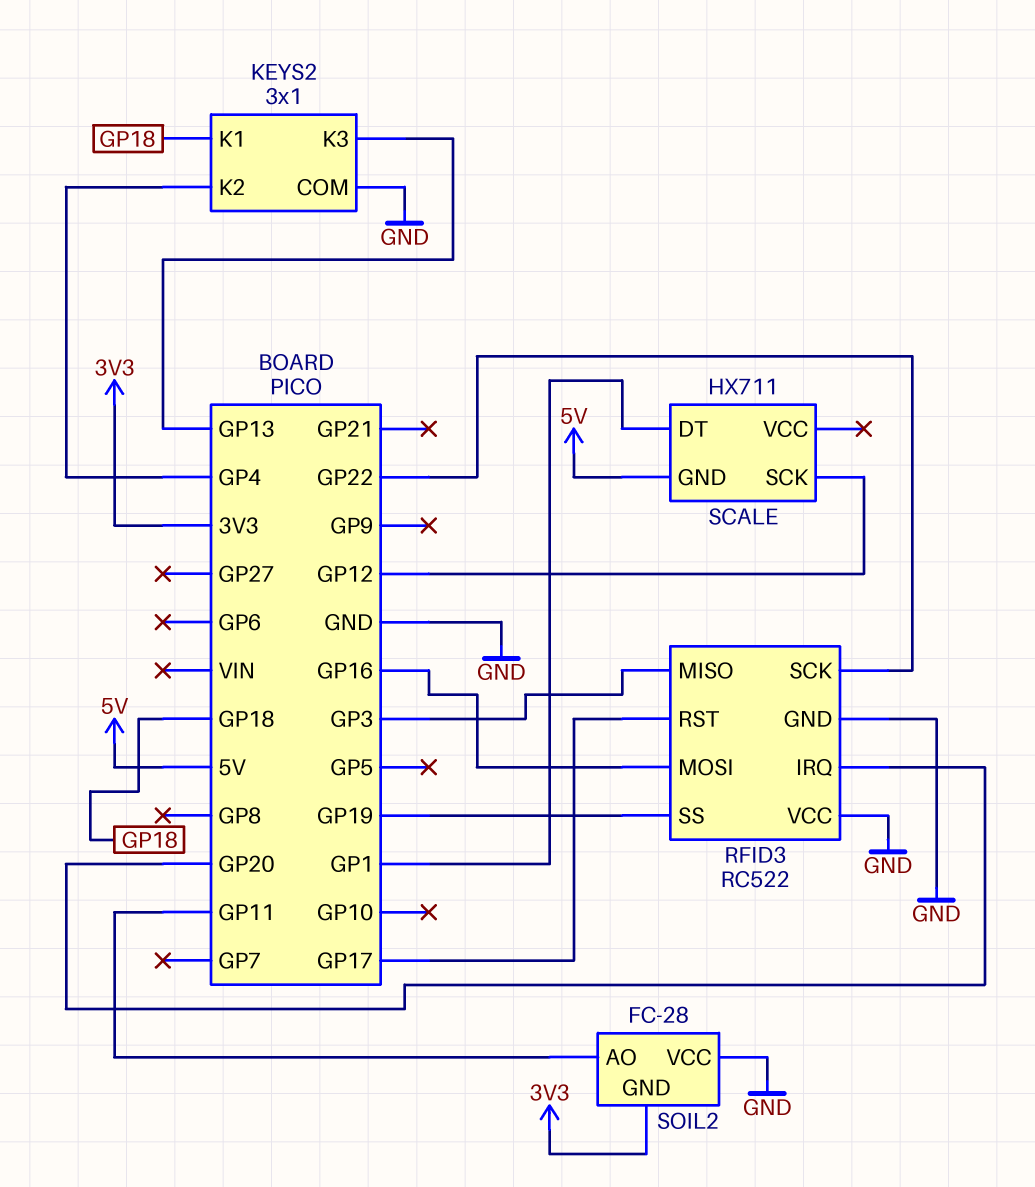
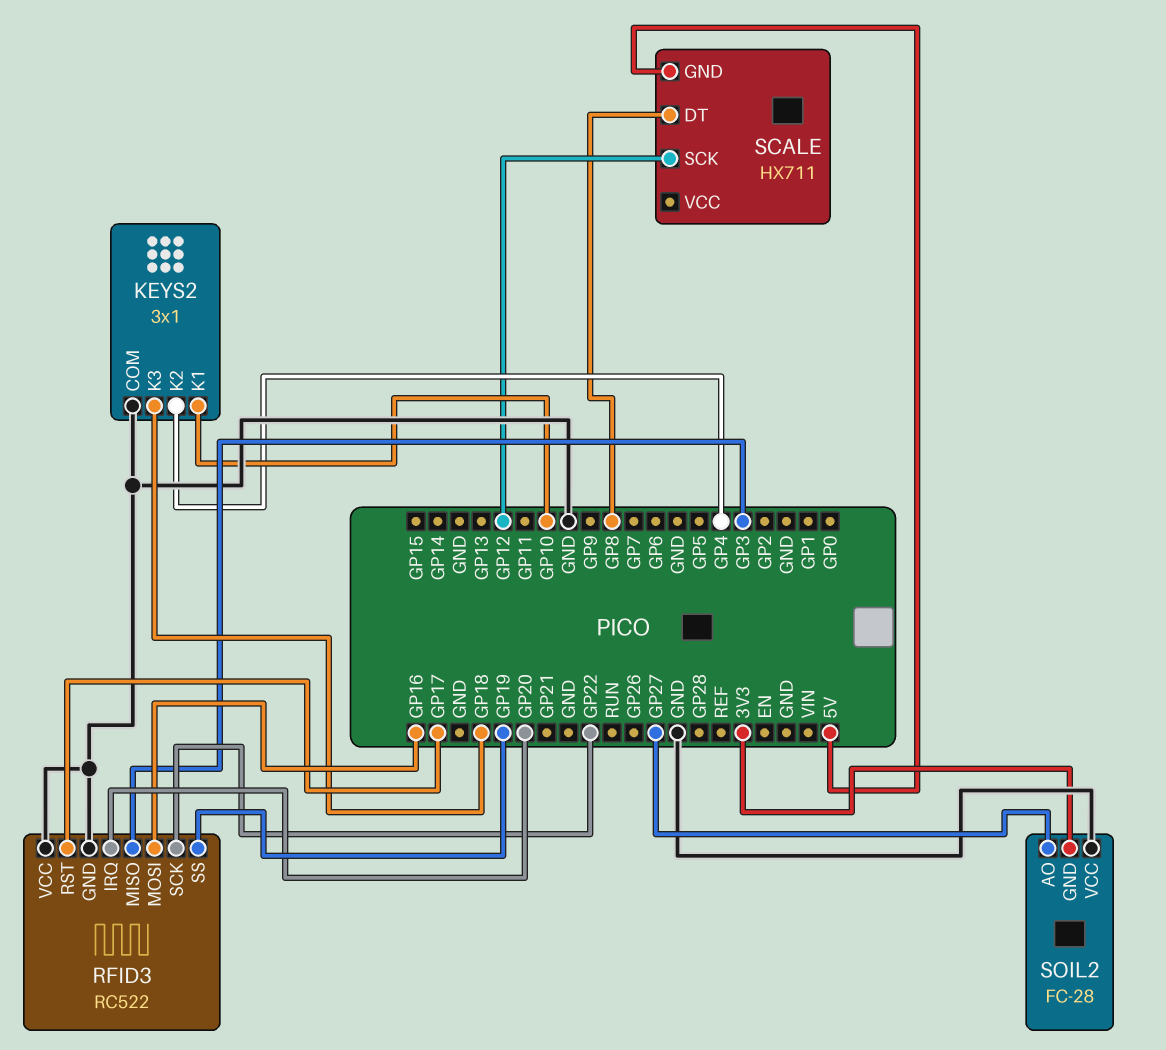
KEYS2 pin K1: GP18 -> GP10
KEYS2 pin K3: GP13 -> GP18
SCALE pin DT: GP1 -> GP8
SOIL2 pin AO: GP11 -> GP27

